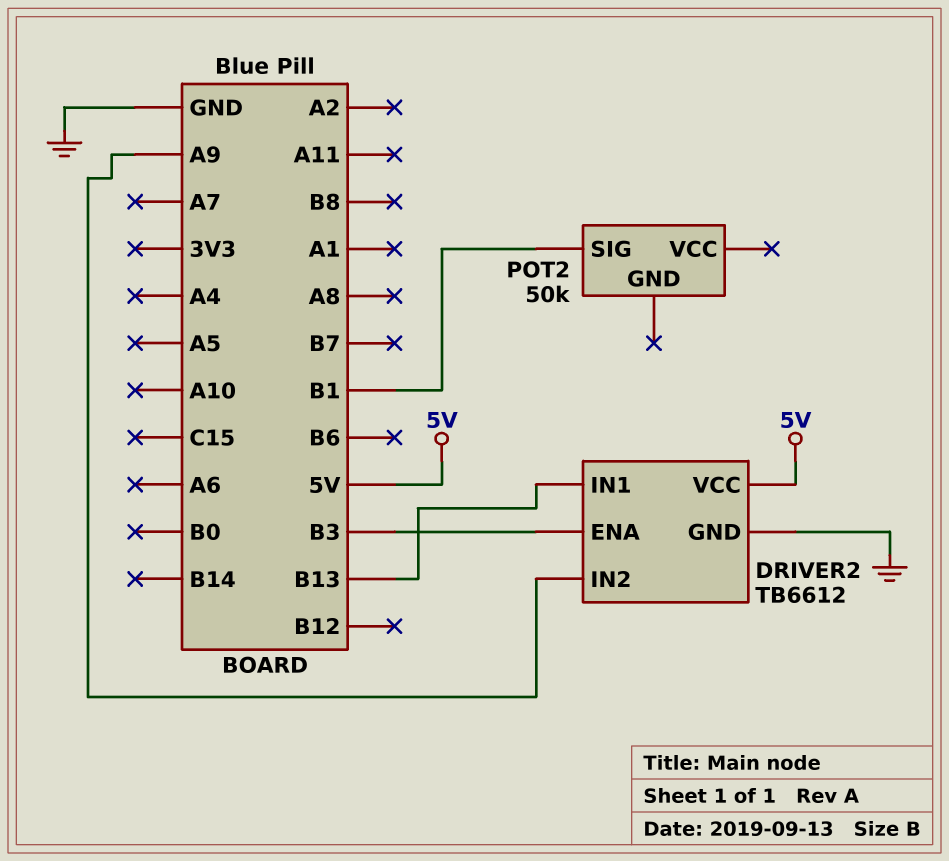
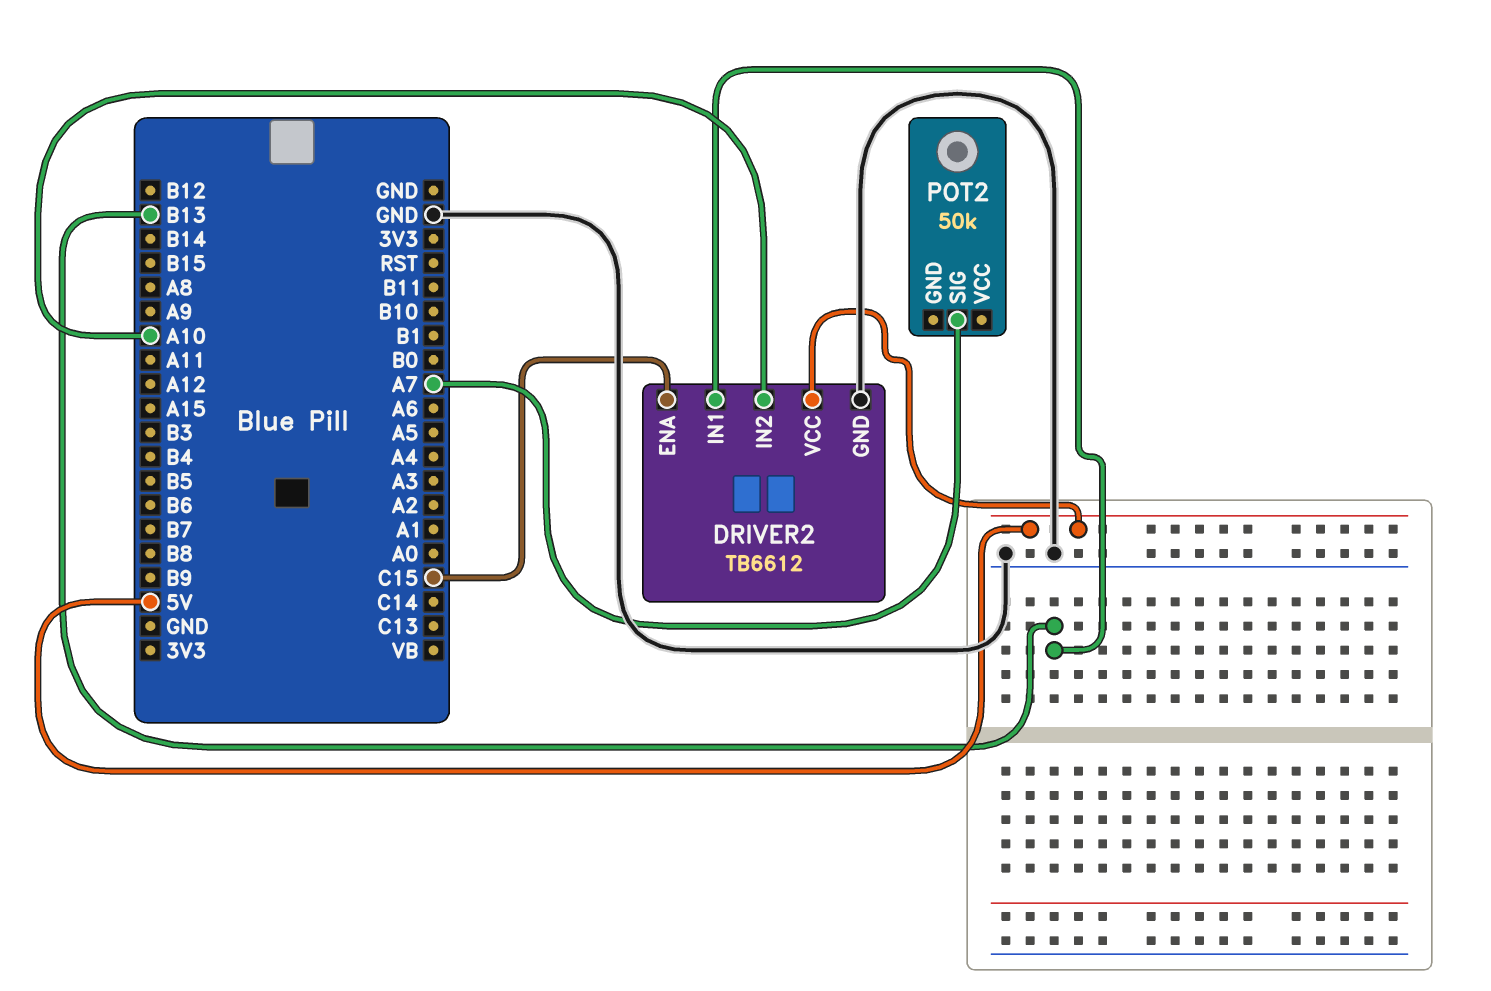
DRIVER2 pin ENA: B3 -> C15
DRIVER2 pin IN2: A9 -> A10
POT2 pin SIG: B1 -> A7

